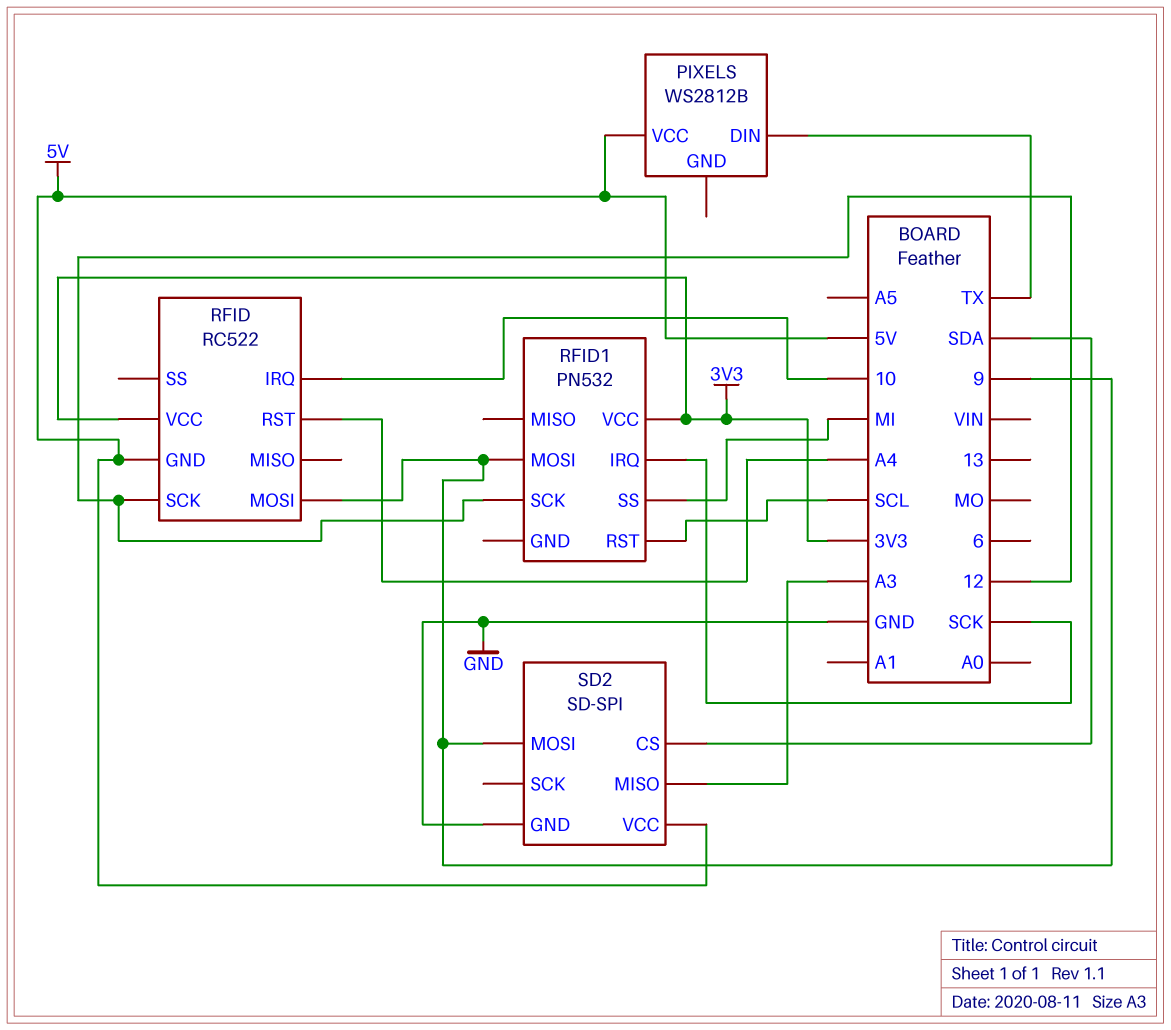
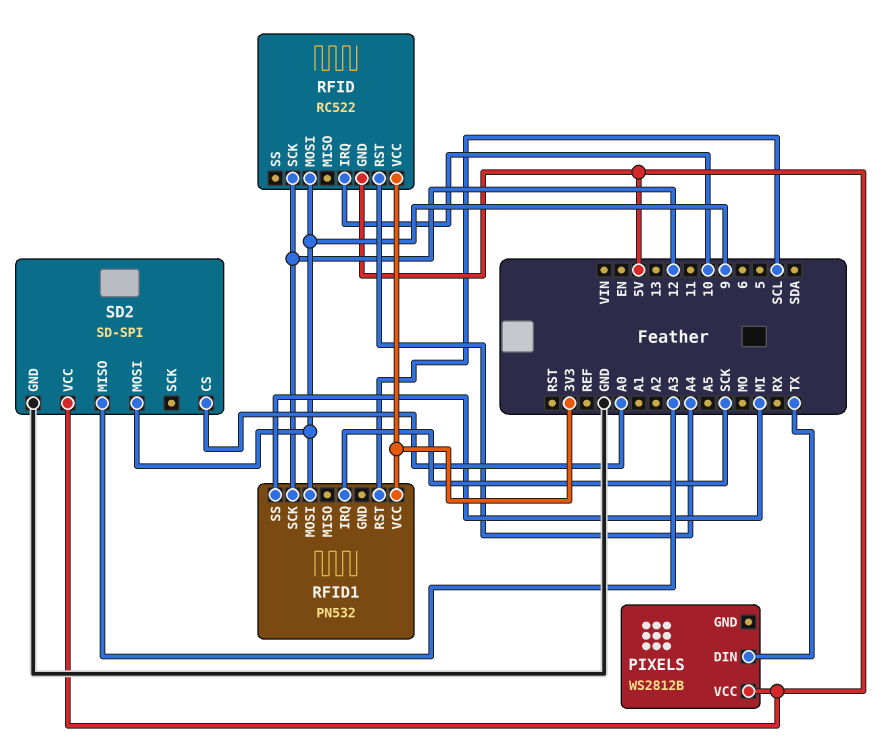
SD2 pin CS: SDA -> A0

